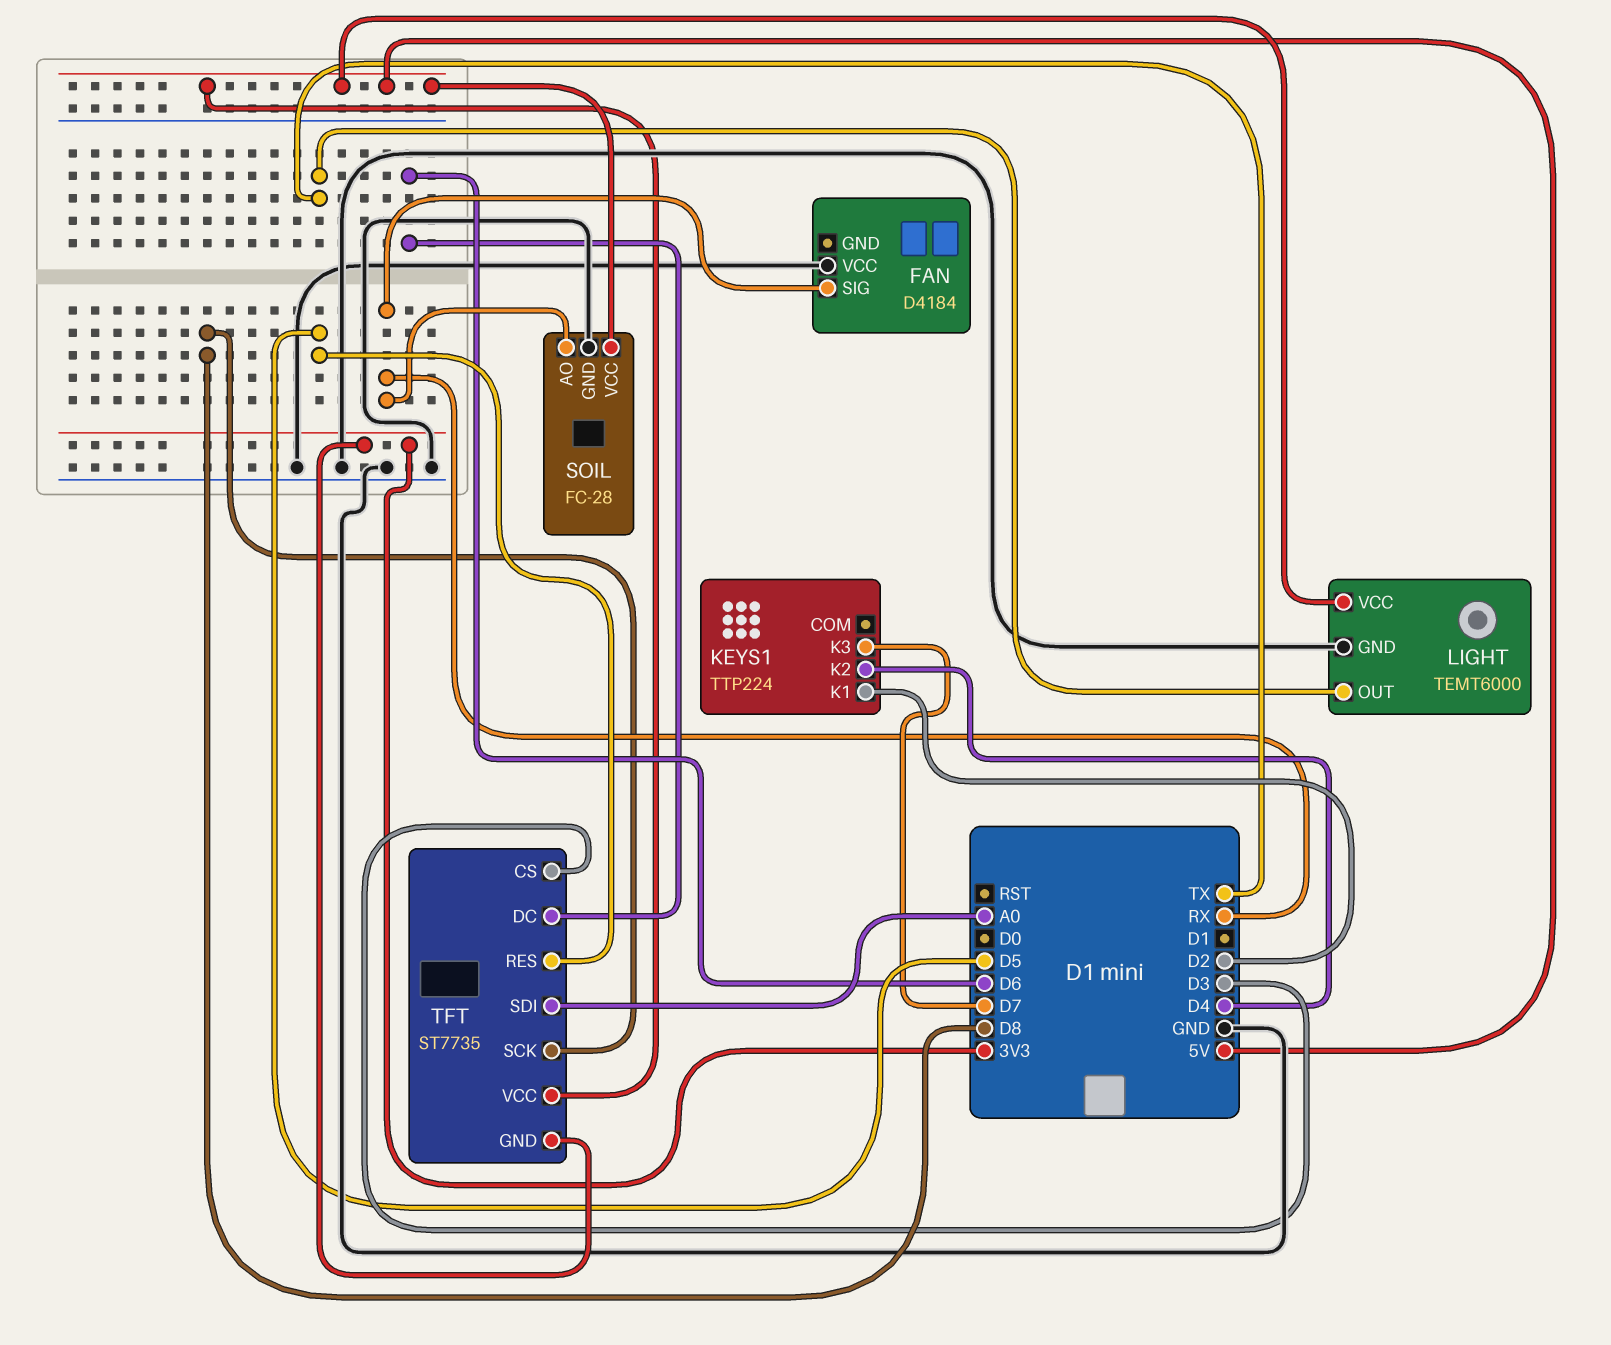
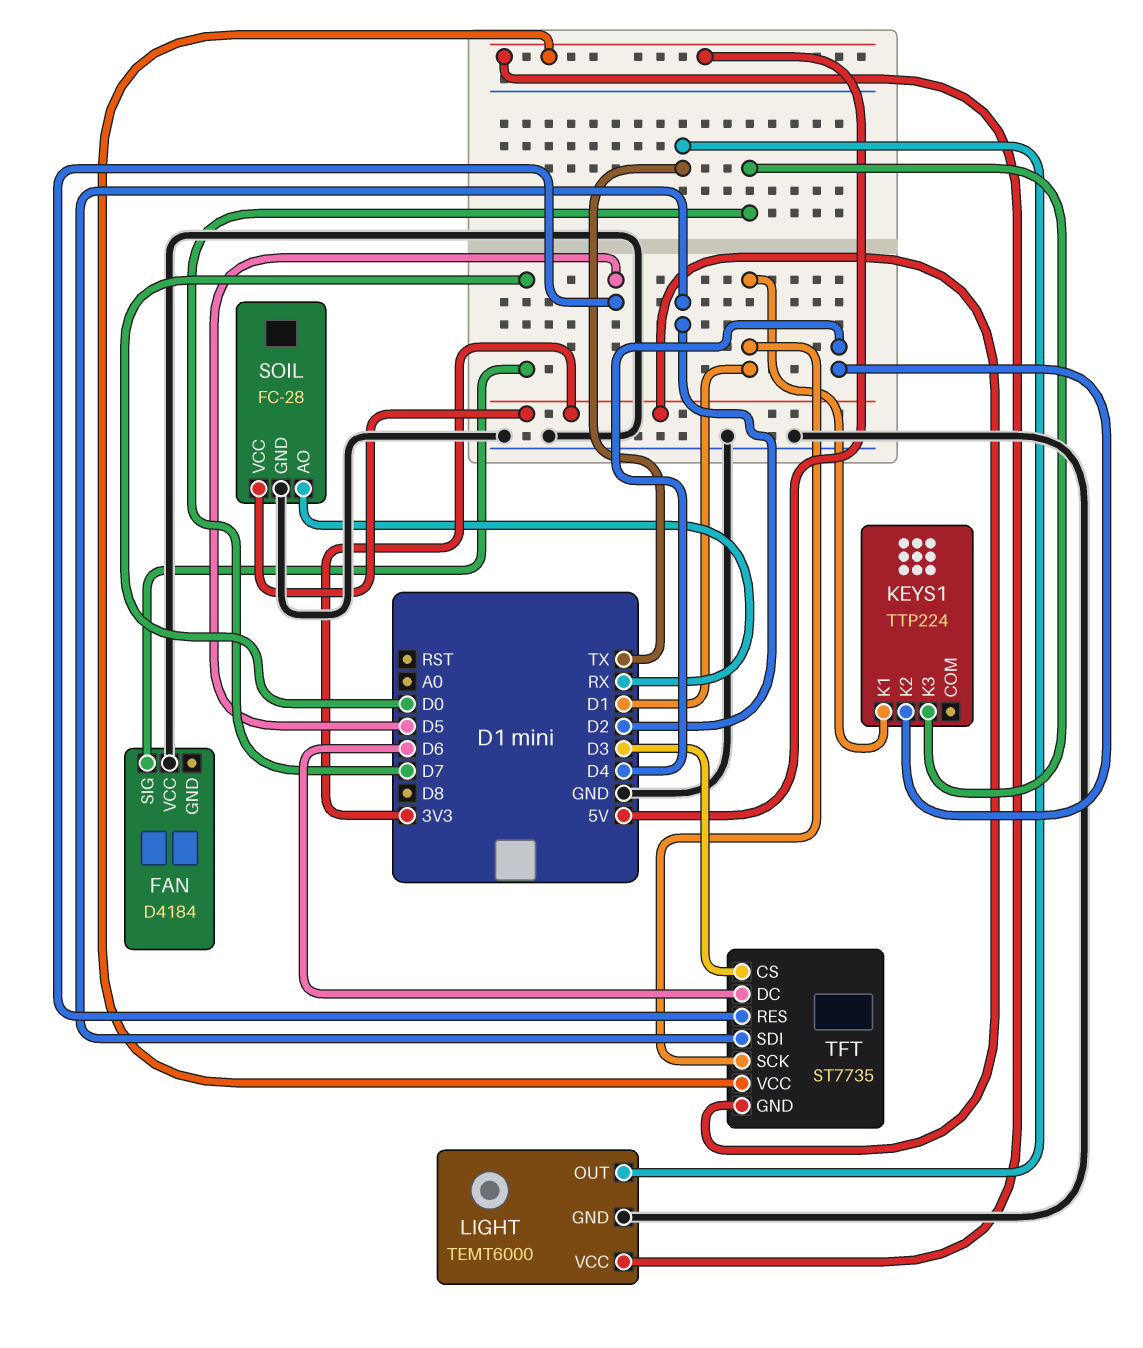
FAN pin SIG: RX -> D0
KEYS1 pin K1: D2 -> D1
SOIL pin VCC: 5V -> 3V3
TFT pin SCK: D8 -> D1
TFT pin SDI: A0 -> D2

